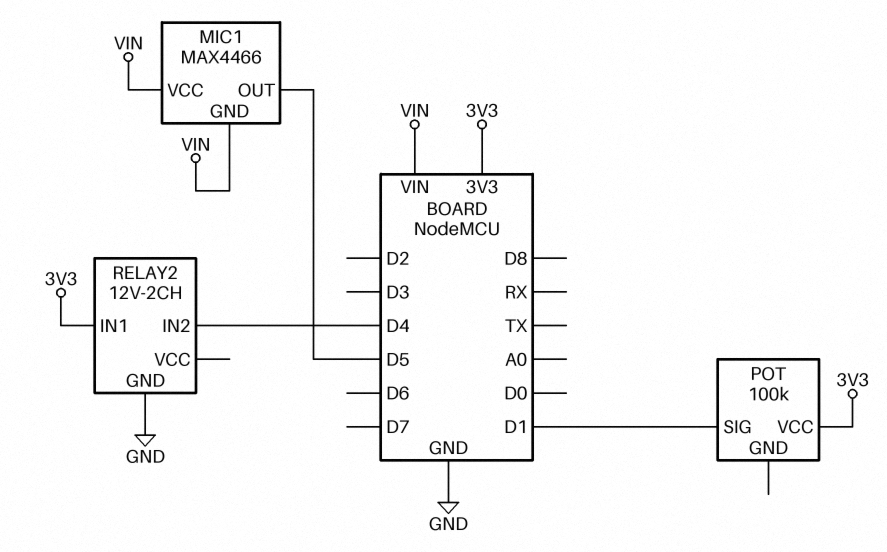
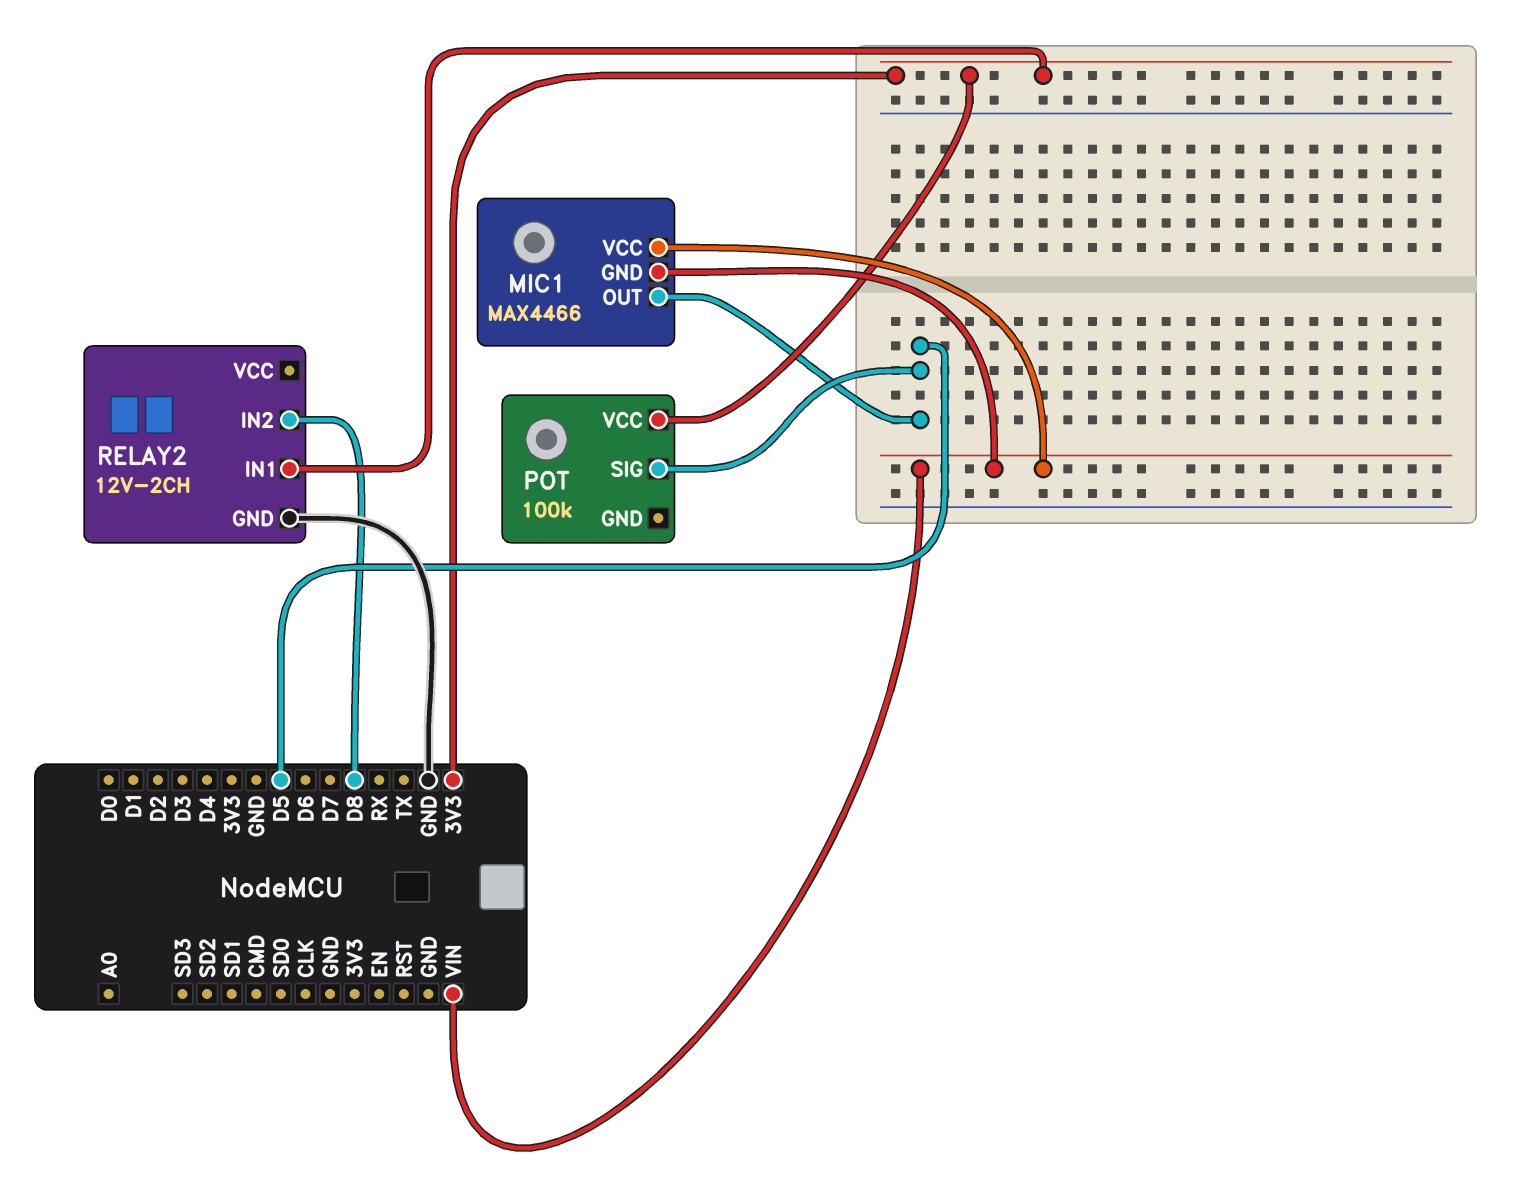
POT pin SIG: D1 -> D5
RELAY2 pin IN2: D4 -> D8

